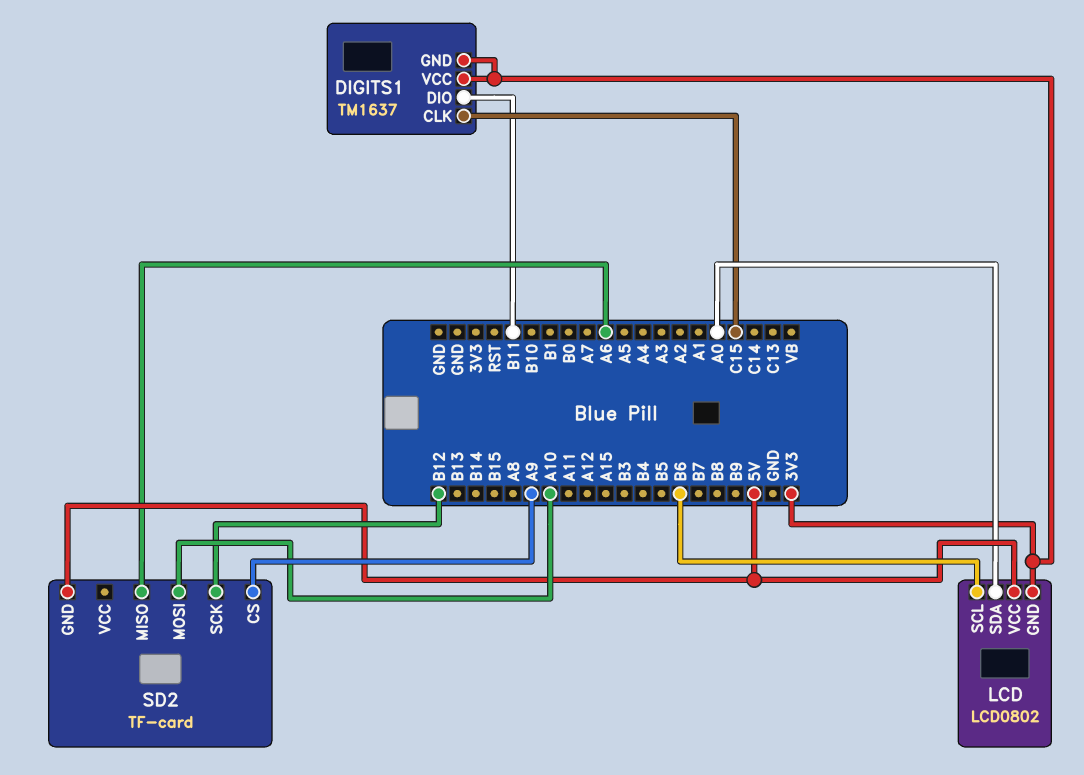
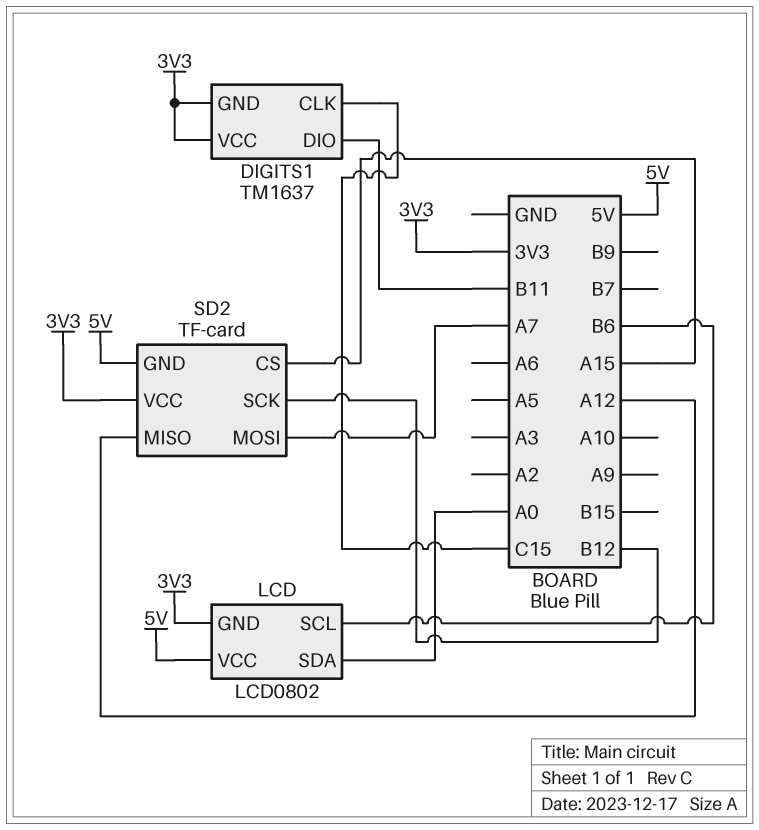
SD2 pin CS: A9 -> A15
SD2 pin MISO: A6 -> A12
SD2 pin MOSI: A10 -> A7
SD2 pin VCC: none -> 3V3

